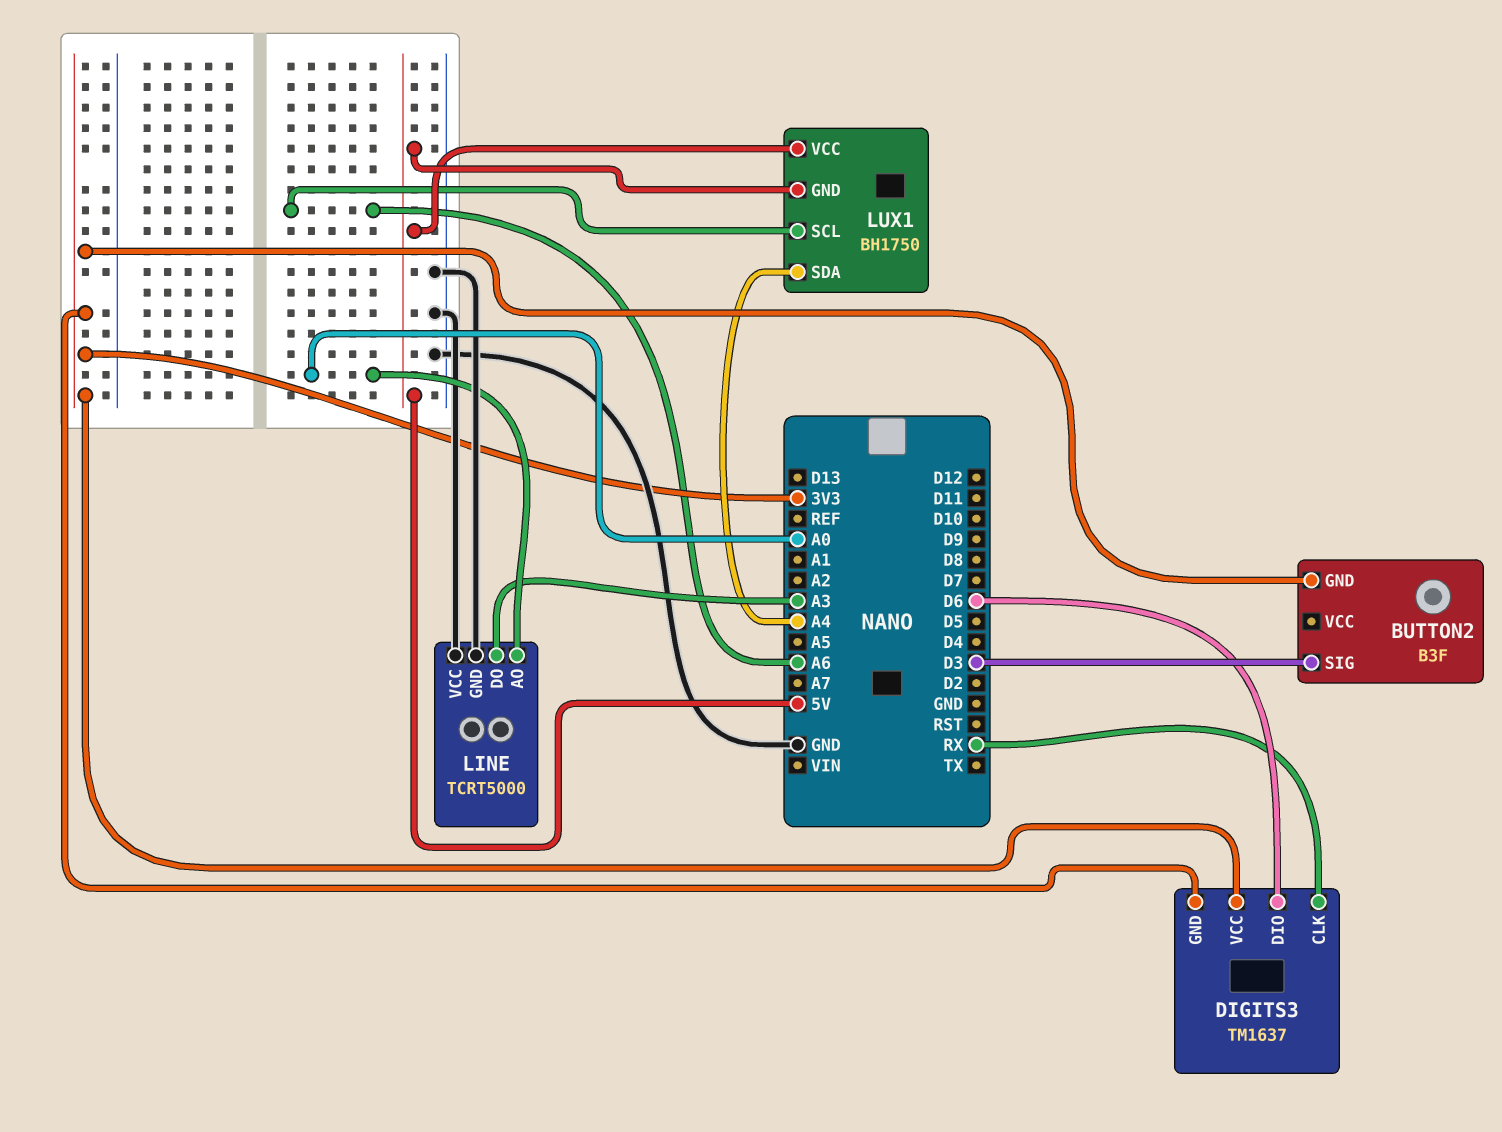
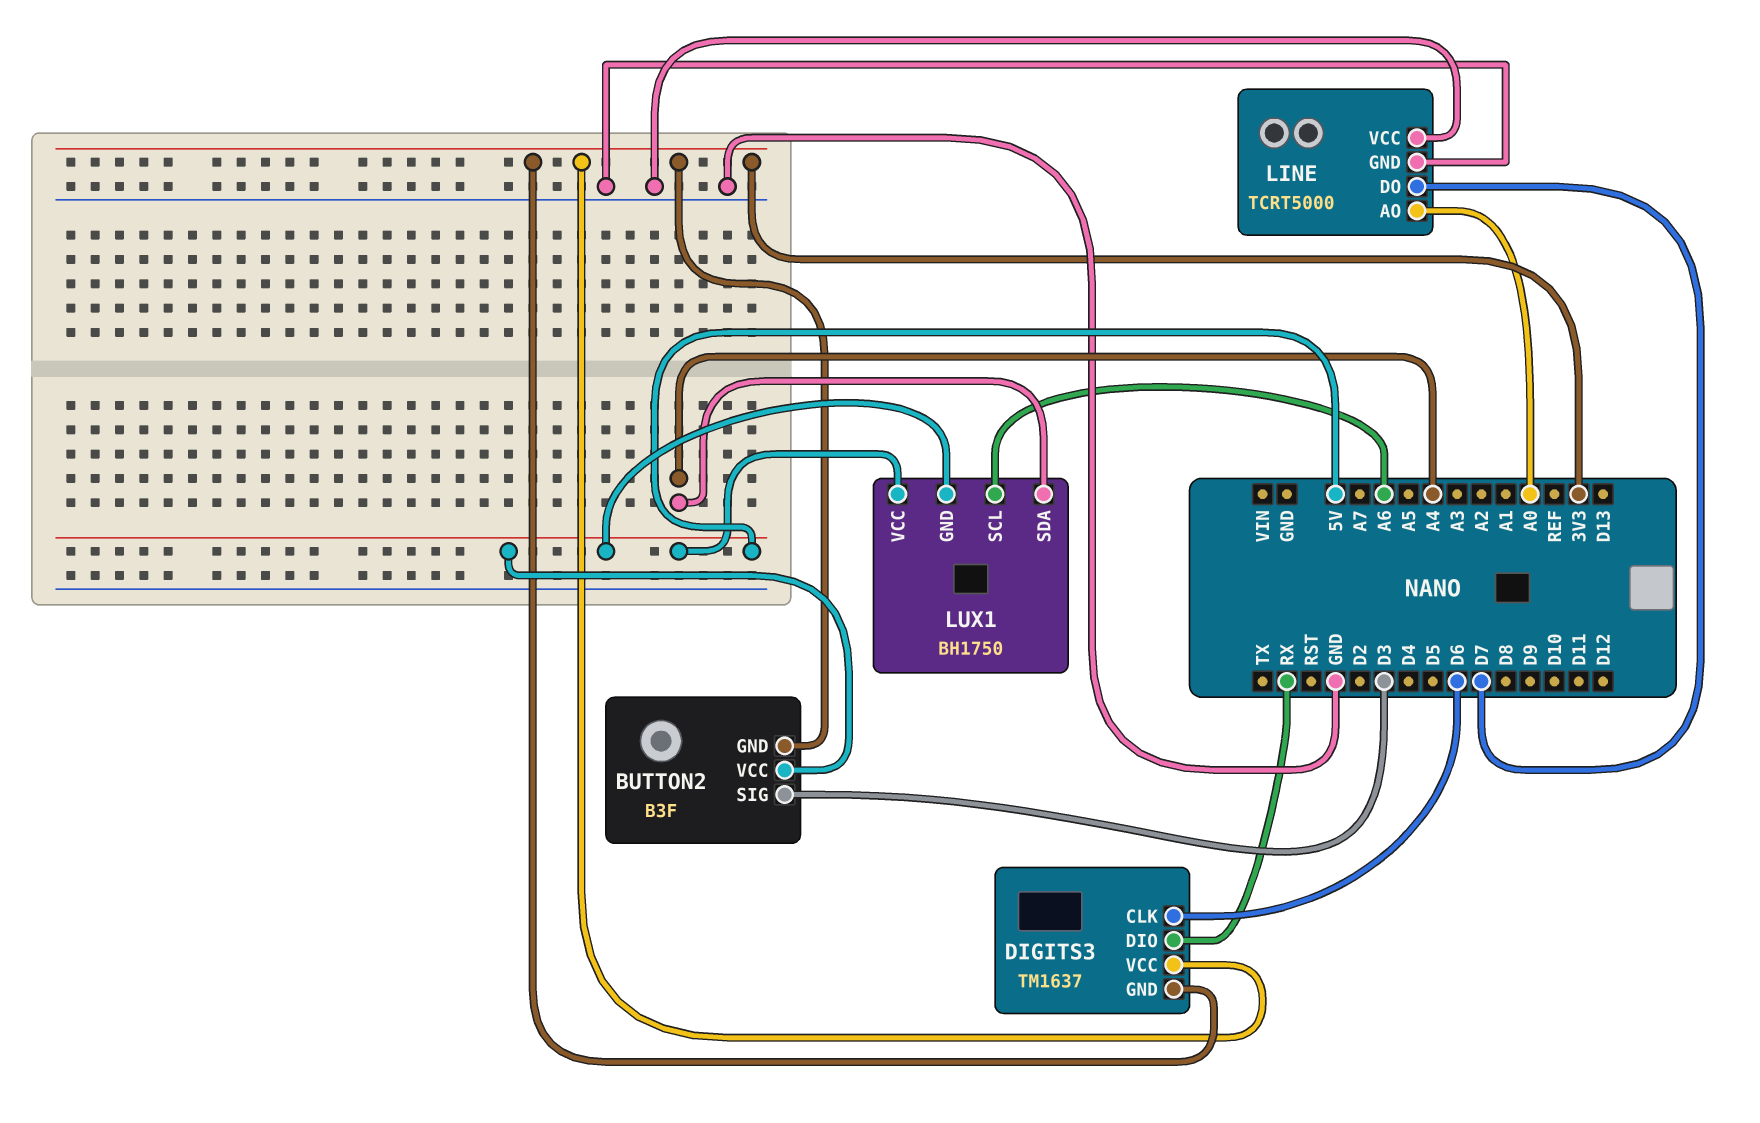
BUTTON2 pin VCC: none -> 5V
DIGITS3 pin CLK: RX -> D6
DIGITS3 pin DIO: D6 -> RX
LINE pin DO: A3 -> D7

